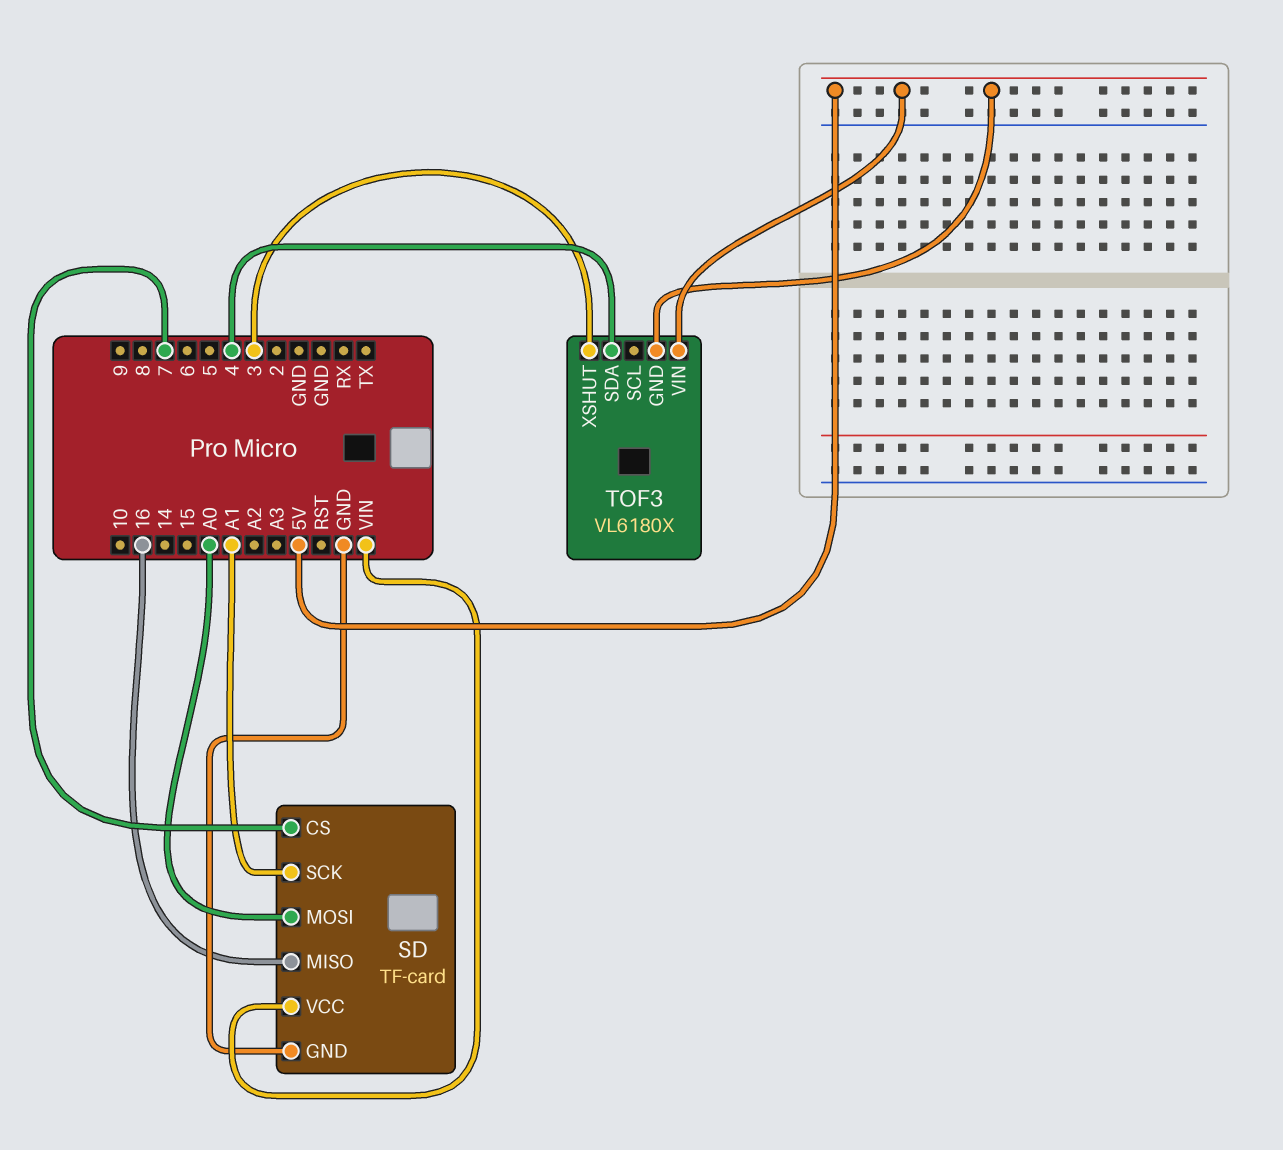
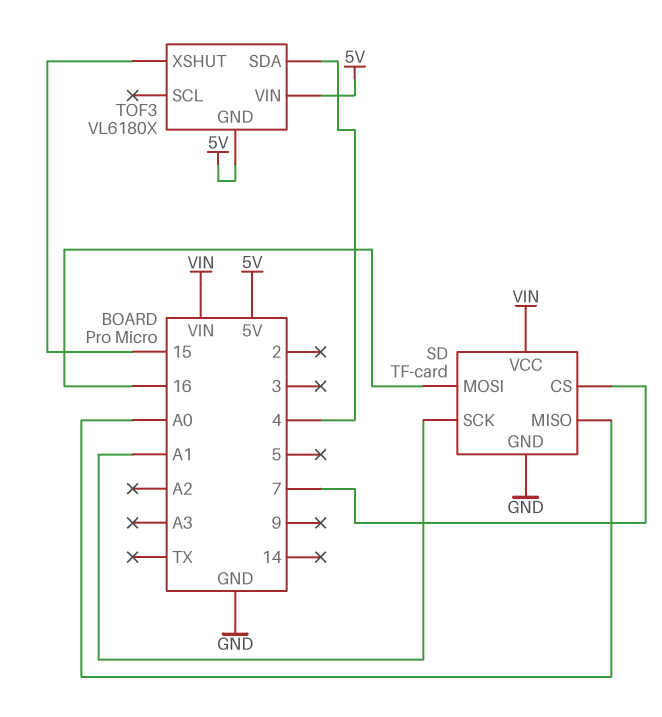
SD pin MISO: 16 -> A0
SD pin MOSI: A0 -> 16
TOF3 pin XSHUT: 3 -> 15

